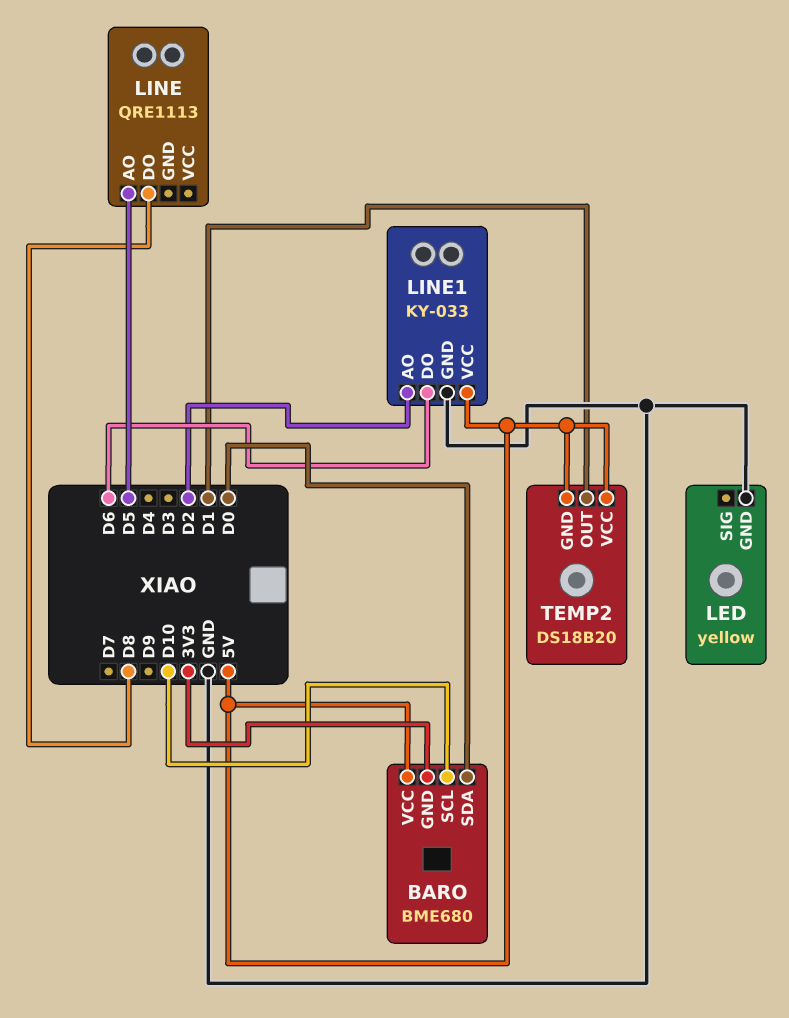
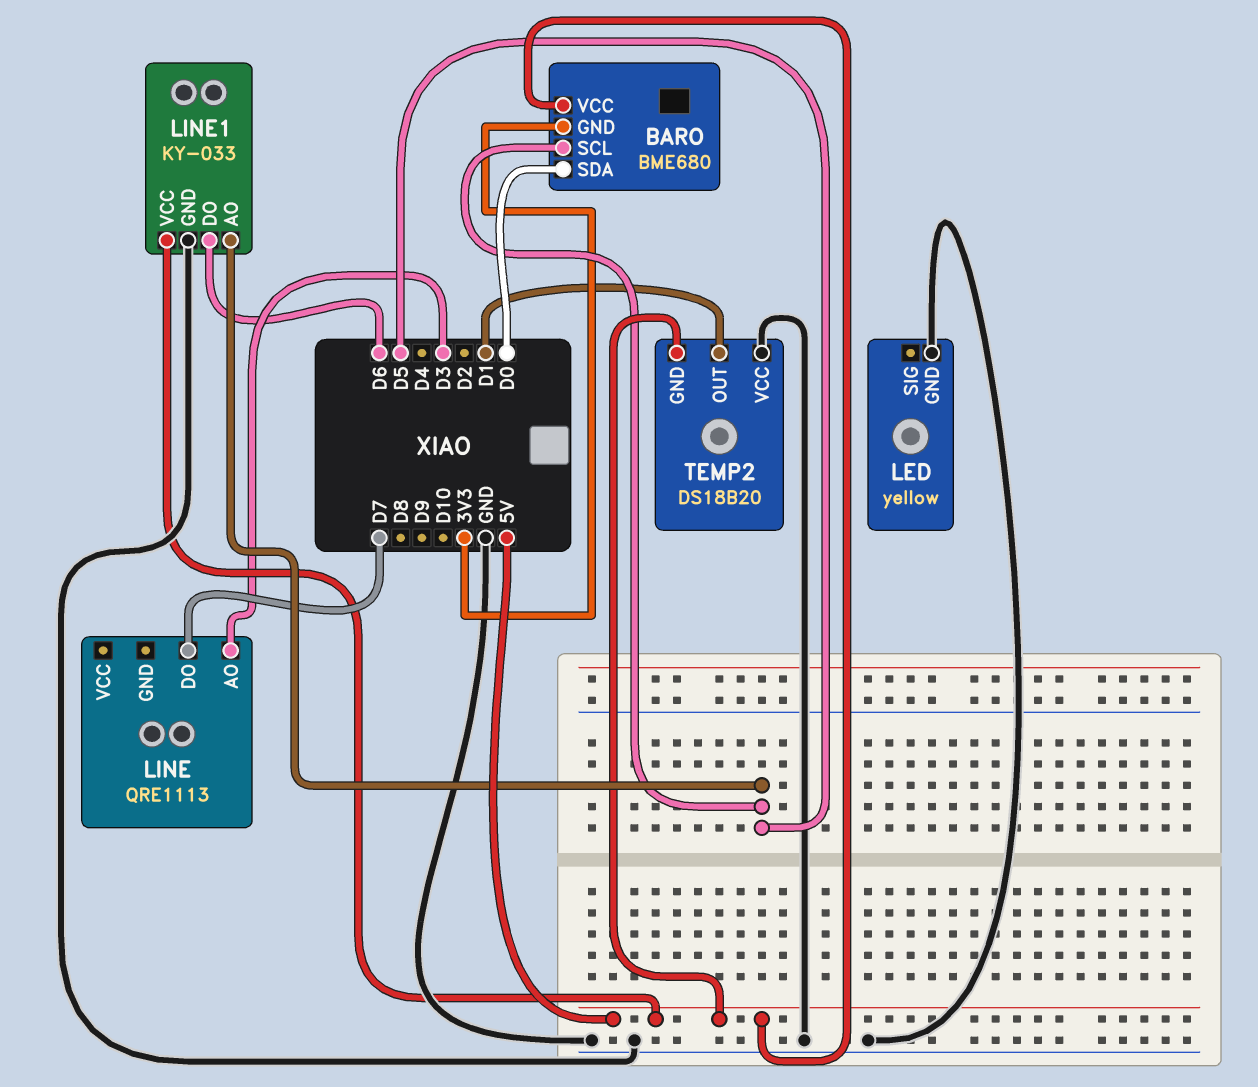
BARO pin SCL: D10 -> D5
LINE pin AO: D5 -> D3
LINE pin DO: D8 -> D7
LINE1 pin AO: D2 -> D5
TEMP2 pin VCC: 5V -> GND

